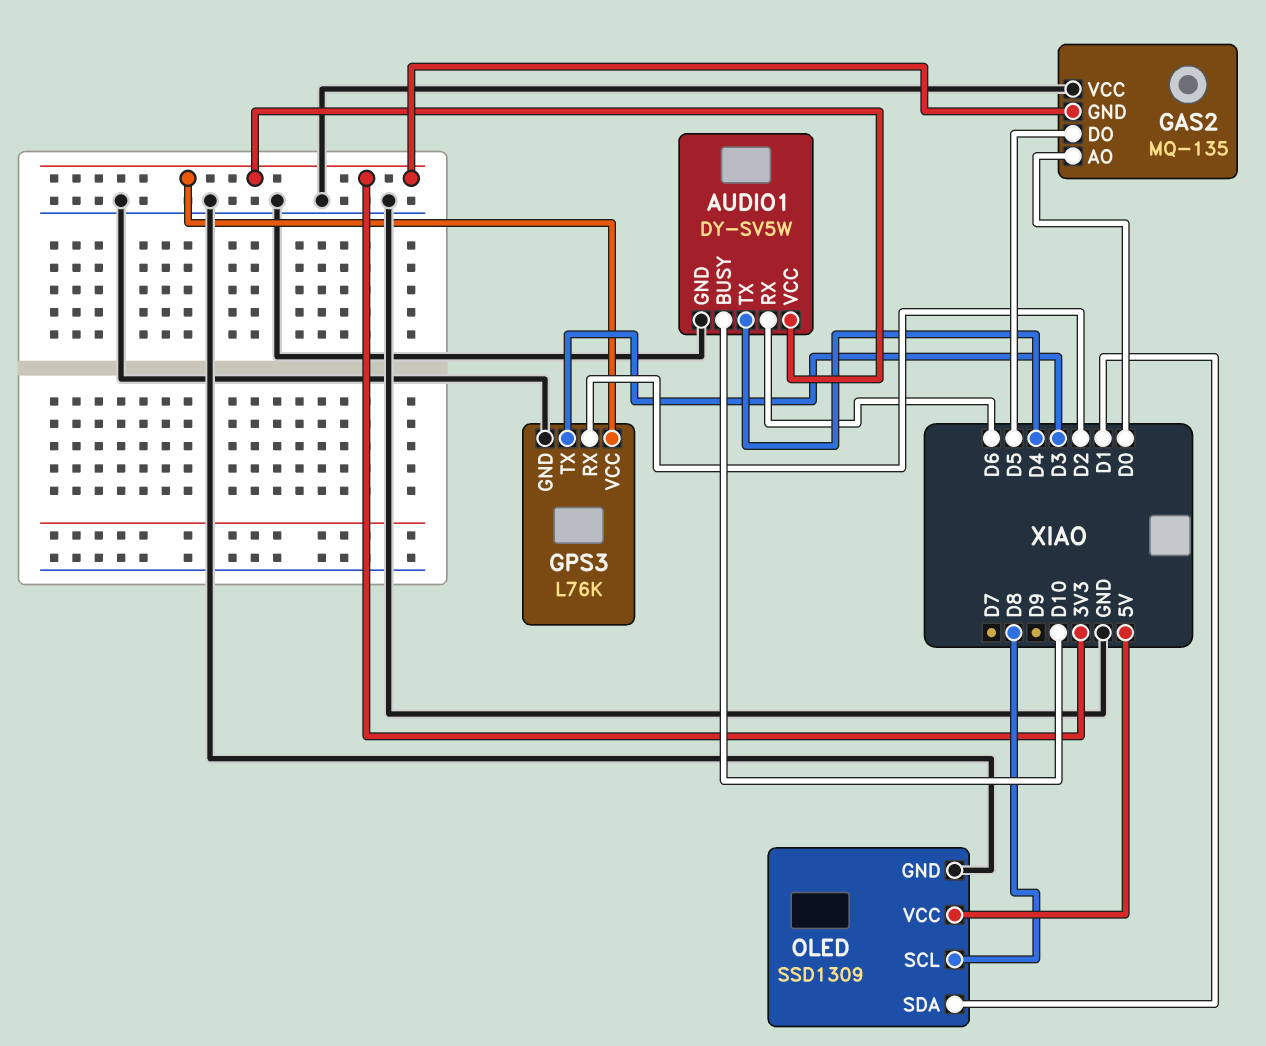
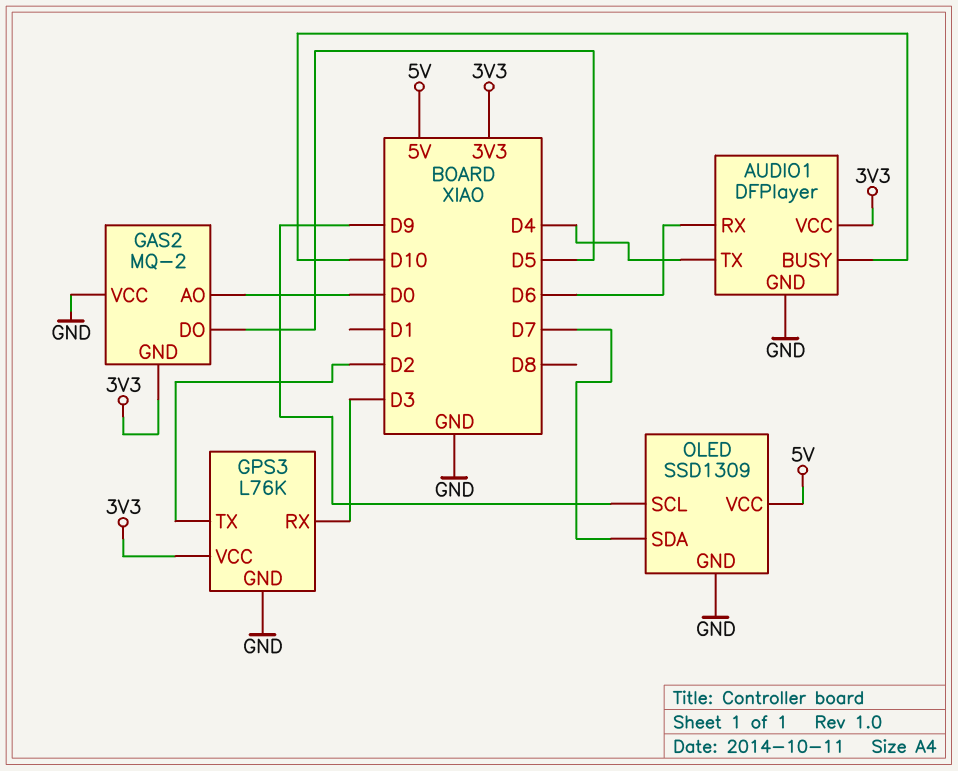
AUDIO1: DY-SV5W -> DFPlayer
GAS2: MQ-135 -> MQ-2
GPS3 pin RX: D2 -> D3
GPS3 pin TX: D3 -> D2
OLED pin SCL: D8 -> D9
OLED pin SDA: D1 -> D7

